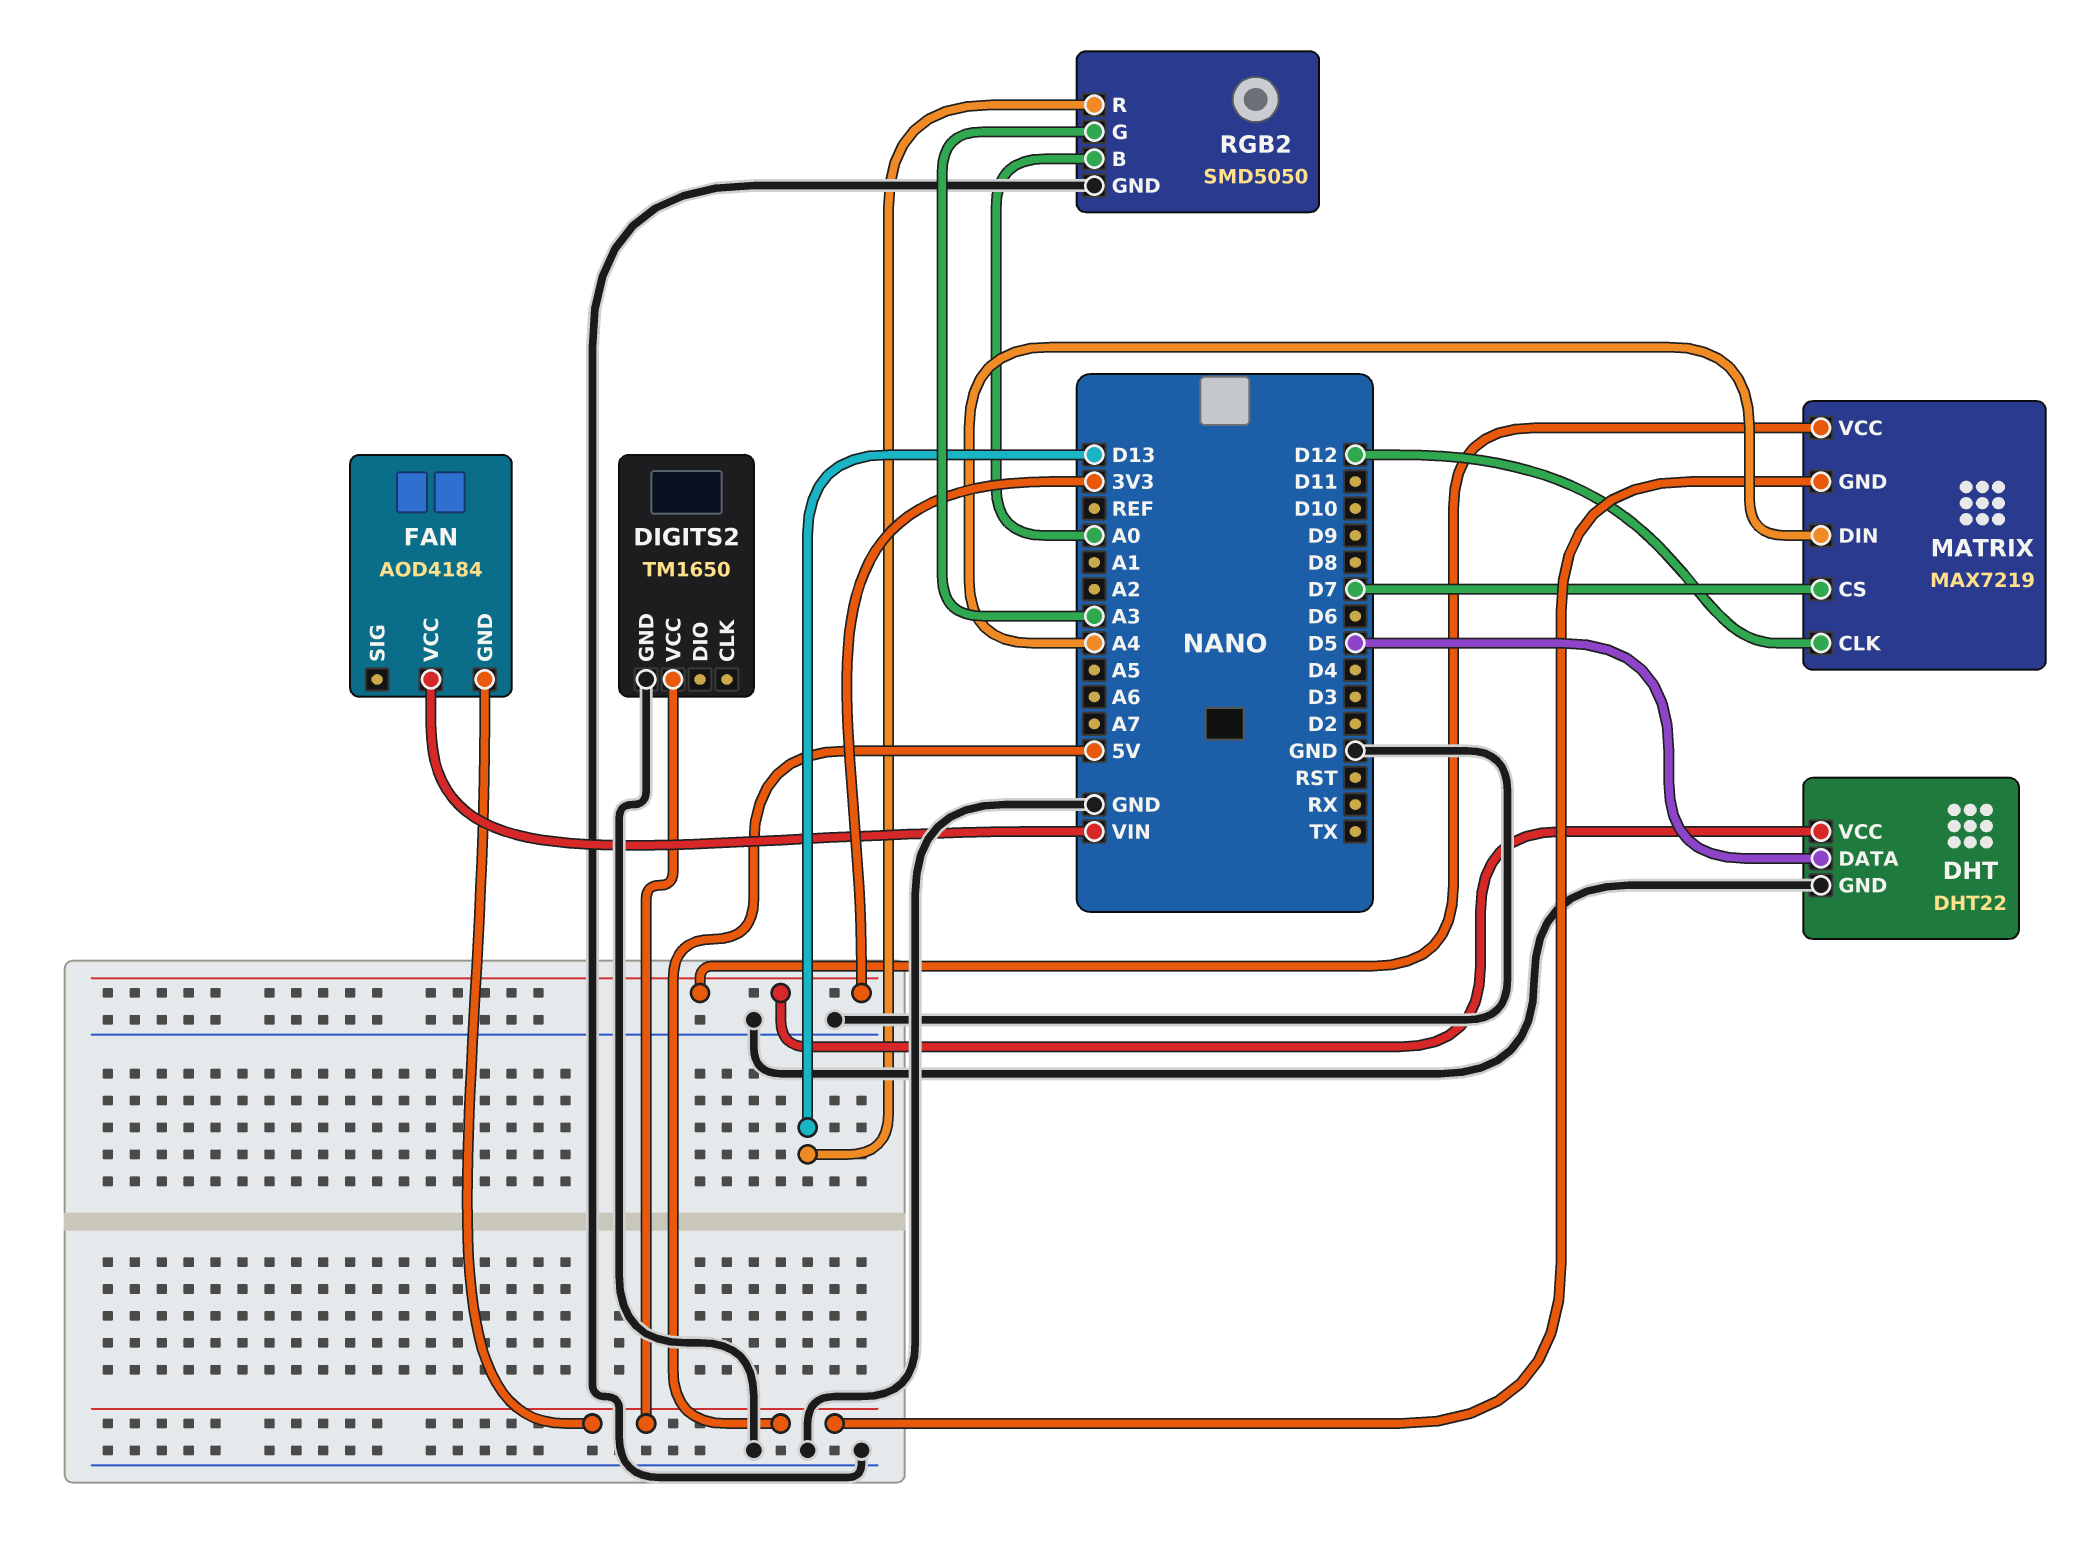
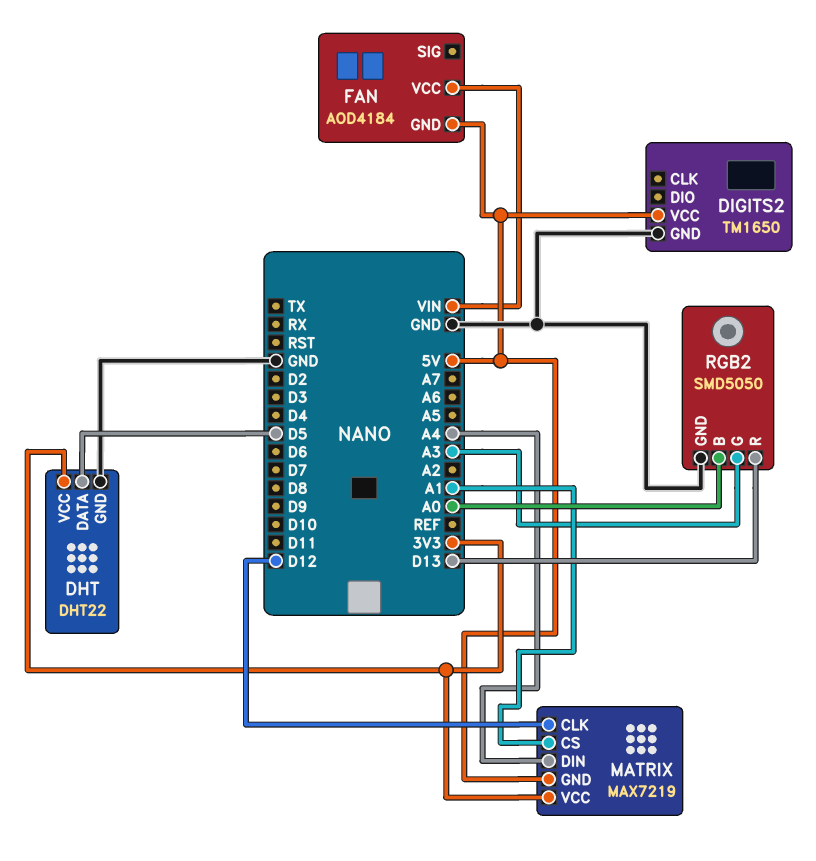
MATRIX pin CS: D7 -> A1

